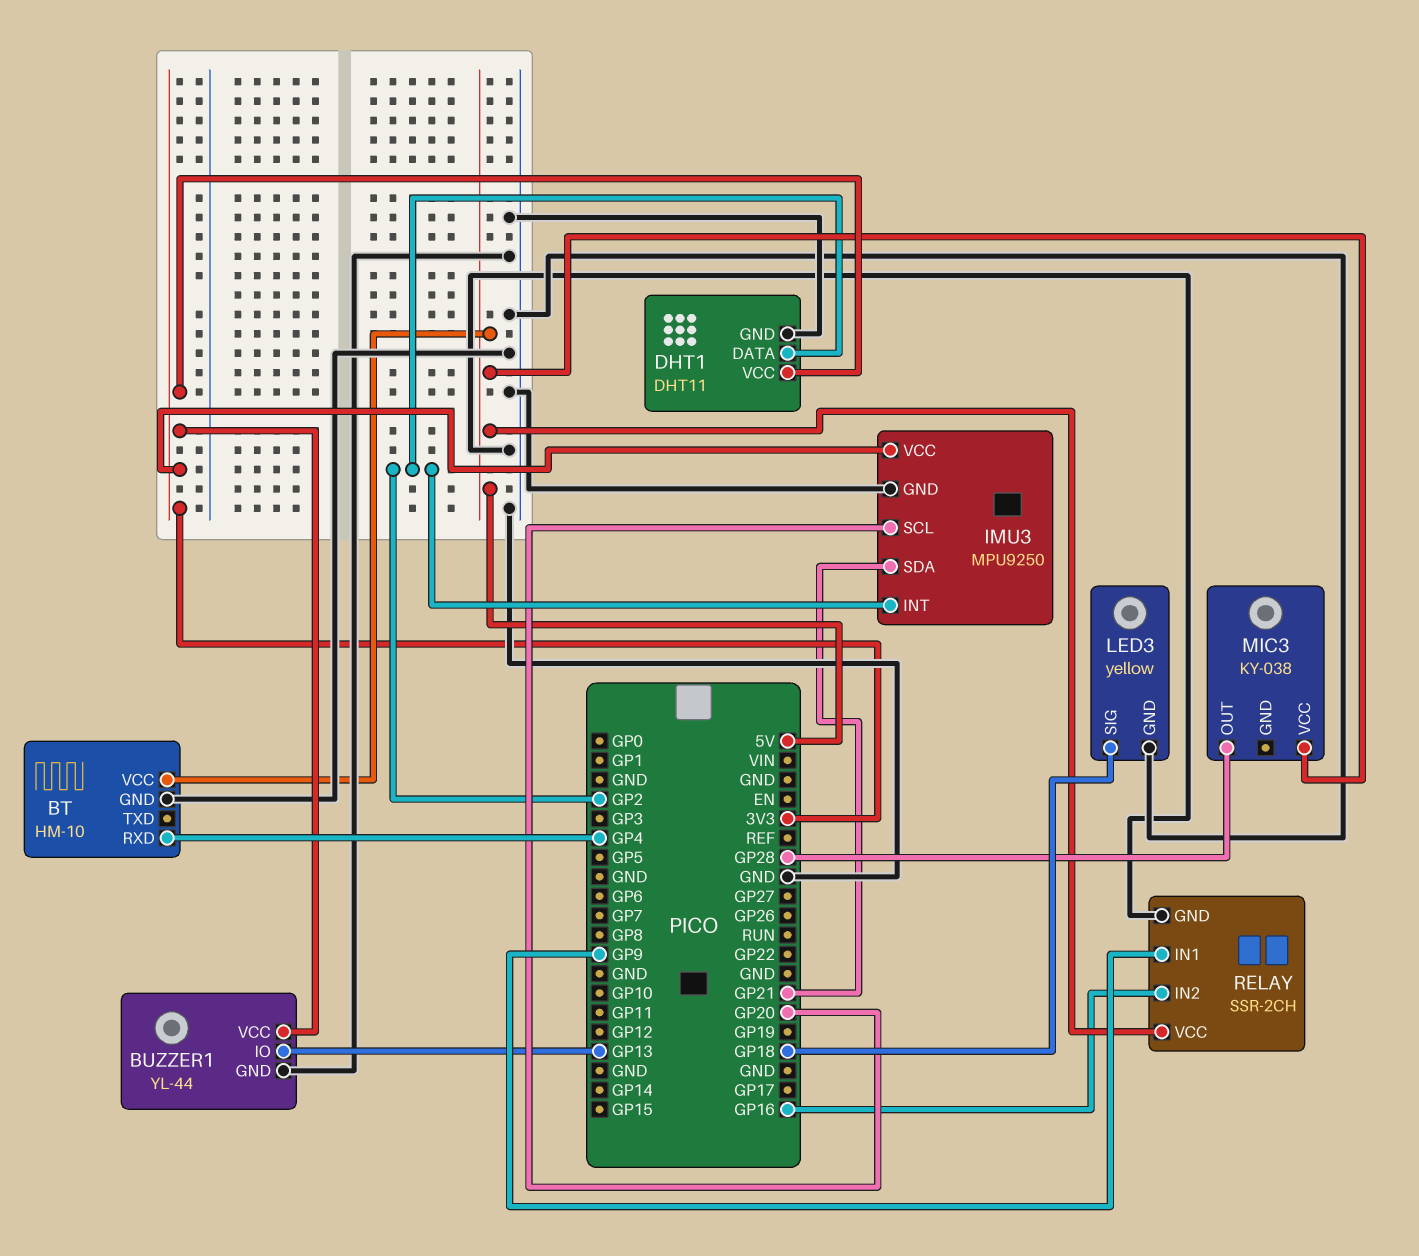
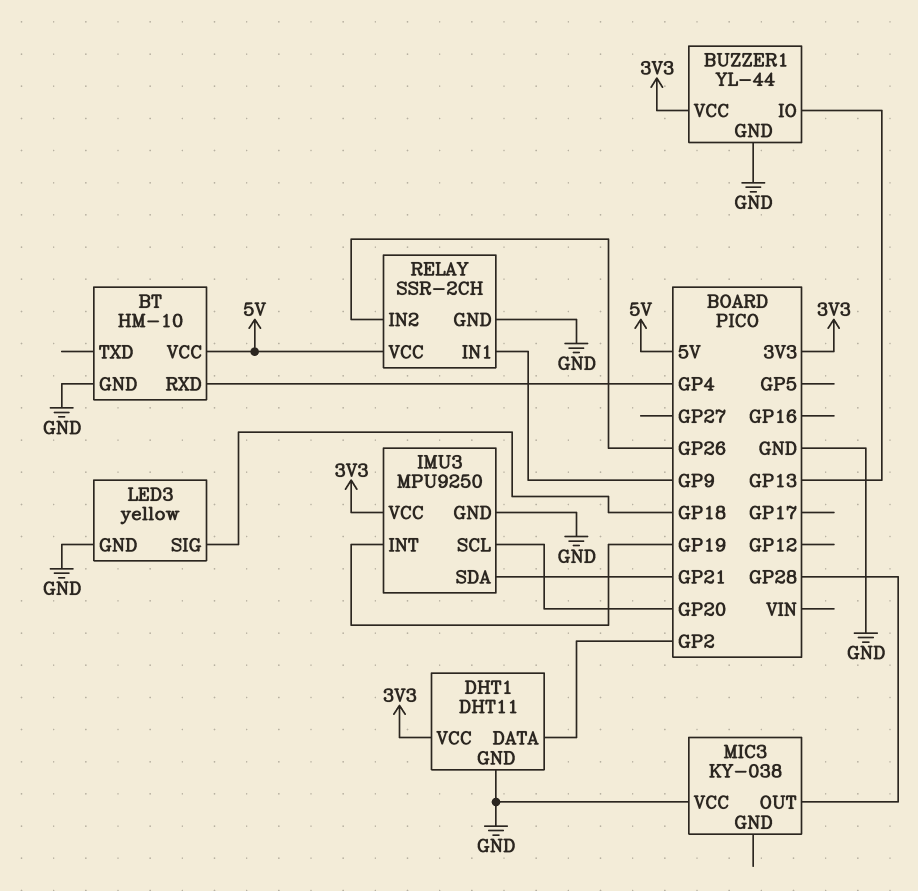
IMU3 pin INT: GP2 -> GP19
MIC3 pin VCC: 5V -> GND
RELAY pin IN2: GP16 -> GP26

